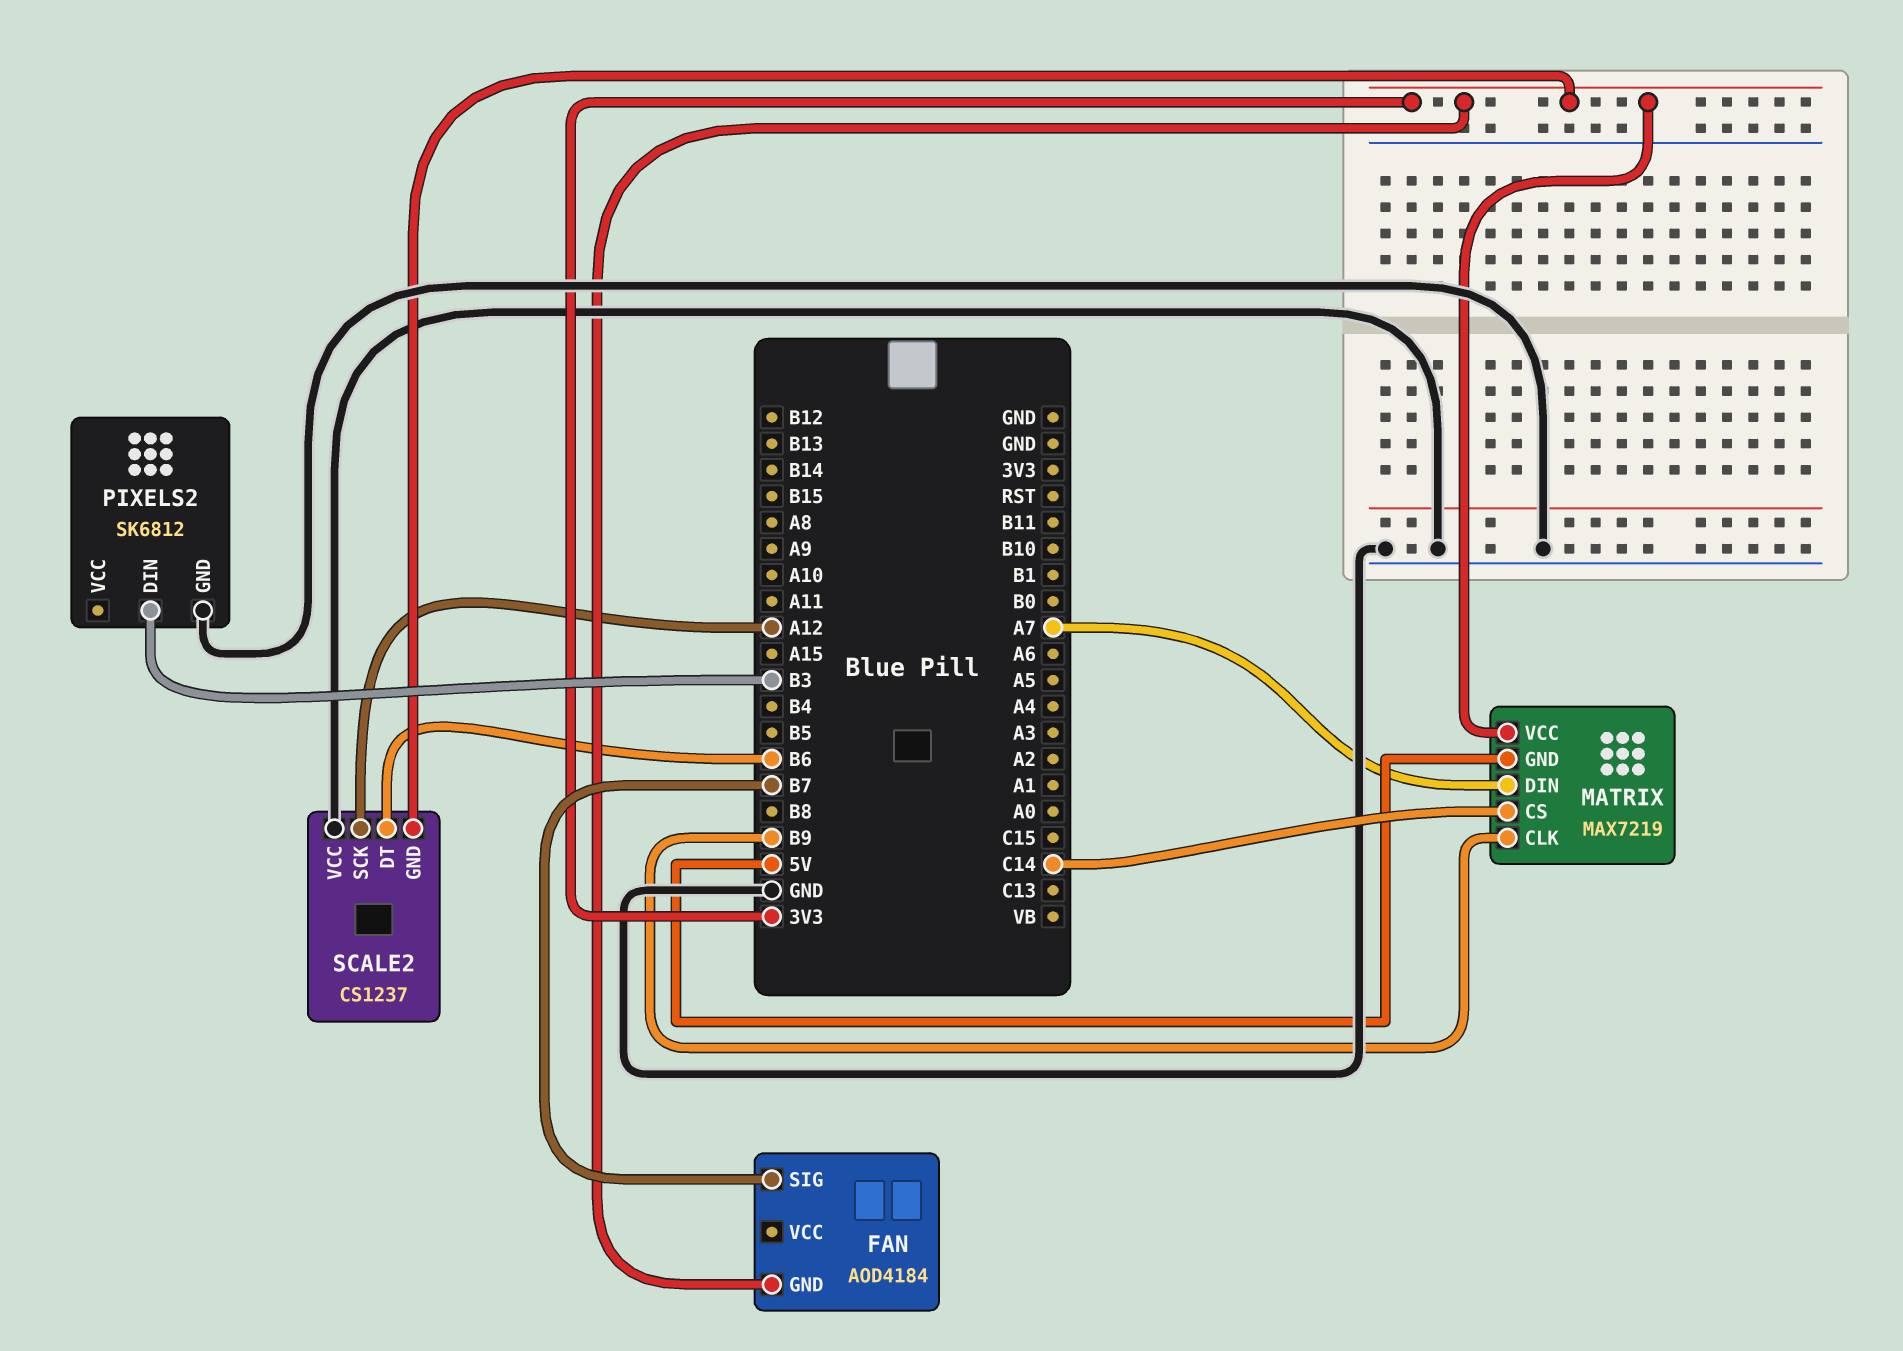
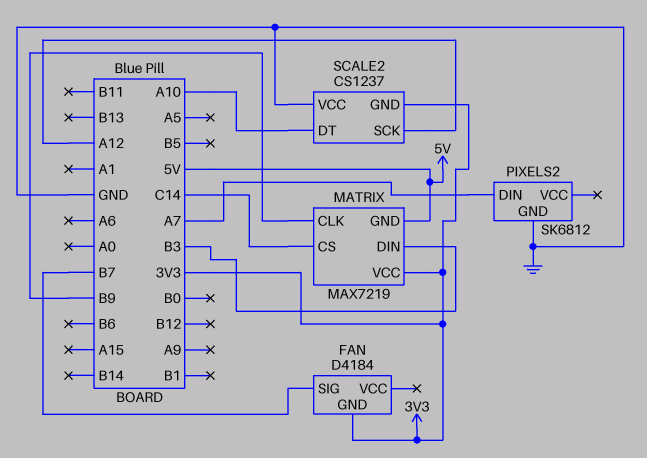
FAN: AOD4184 -> D4184
MATRIX pin DIN: A7 -> B3
PIXELS2 pin DIN: B3 -> A7
SCALE2 pin DT: B6 -> A10

